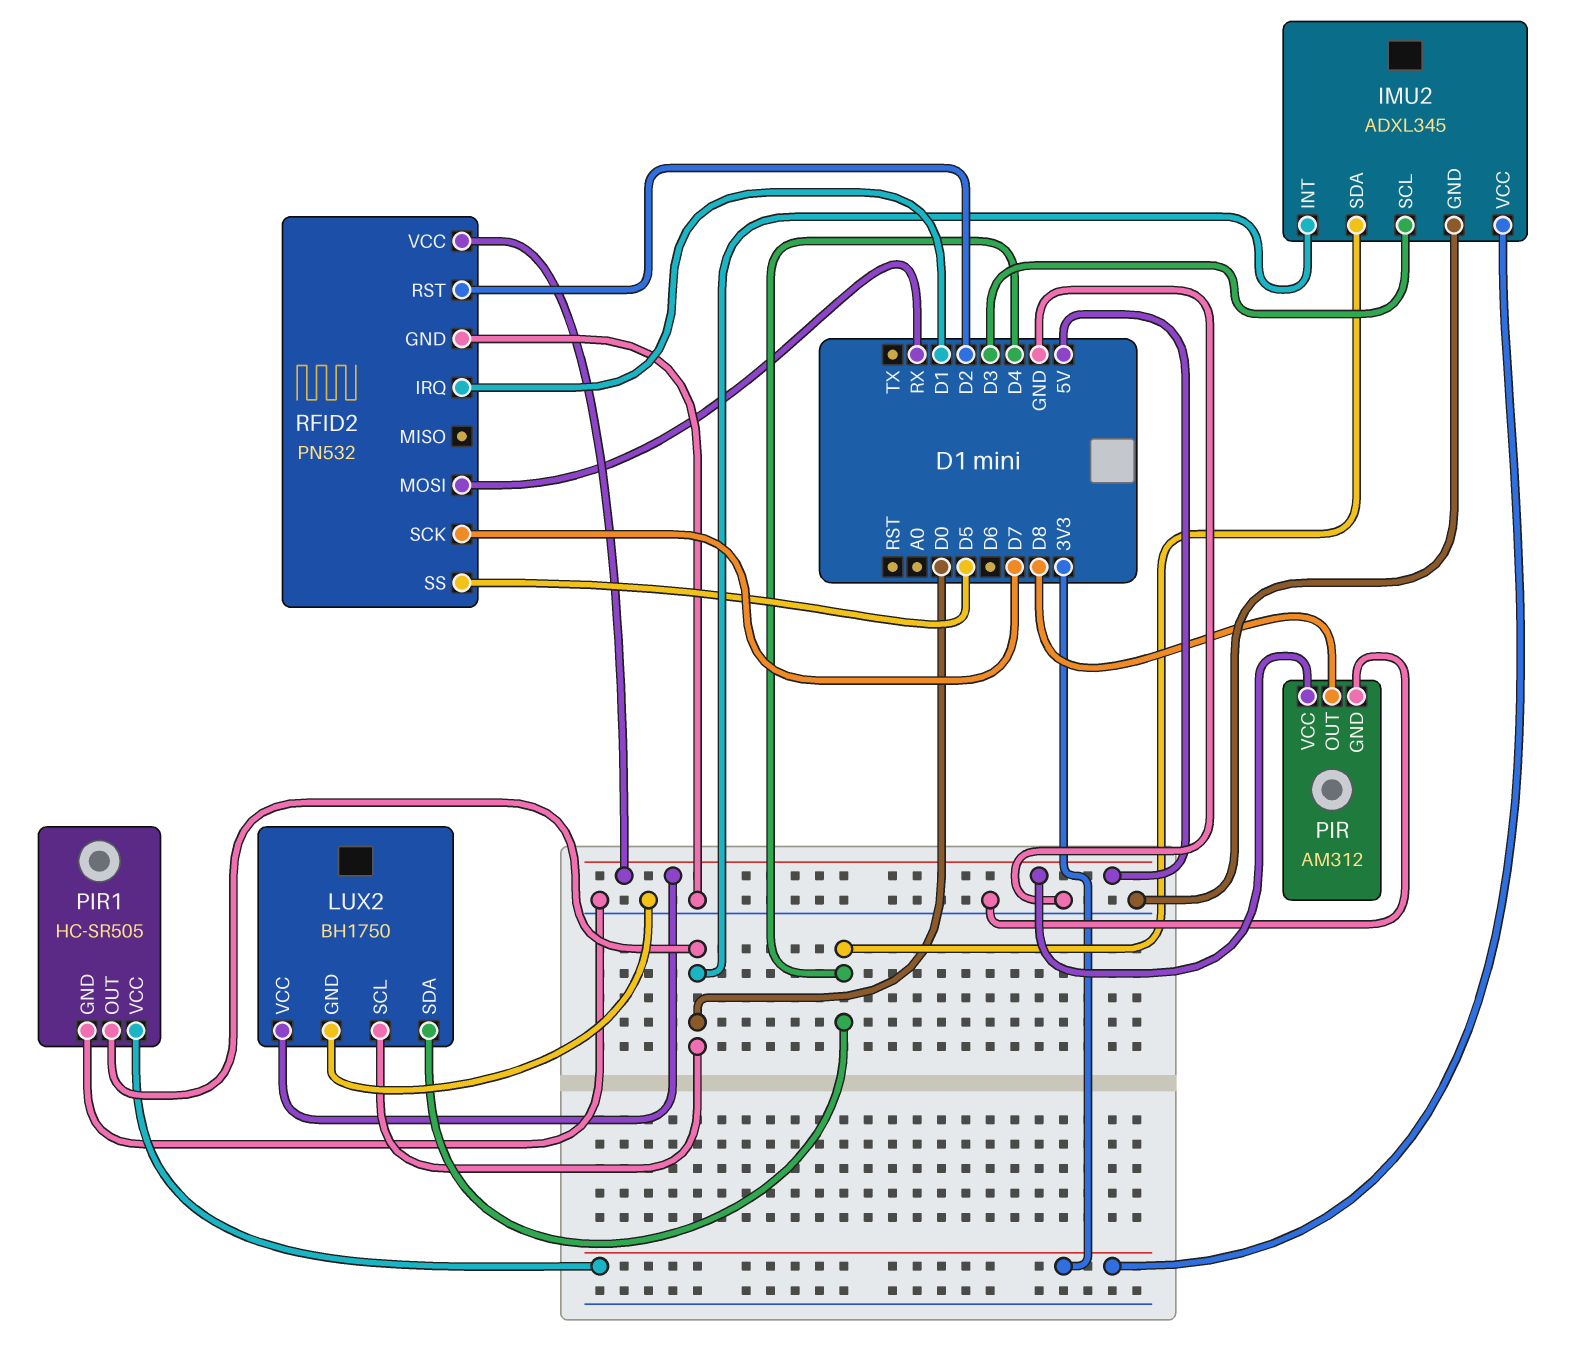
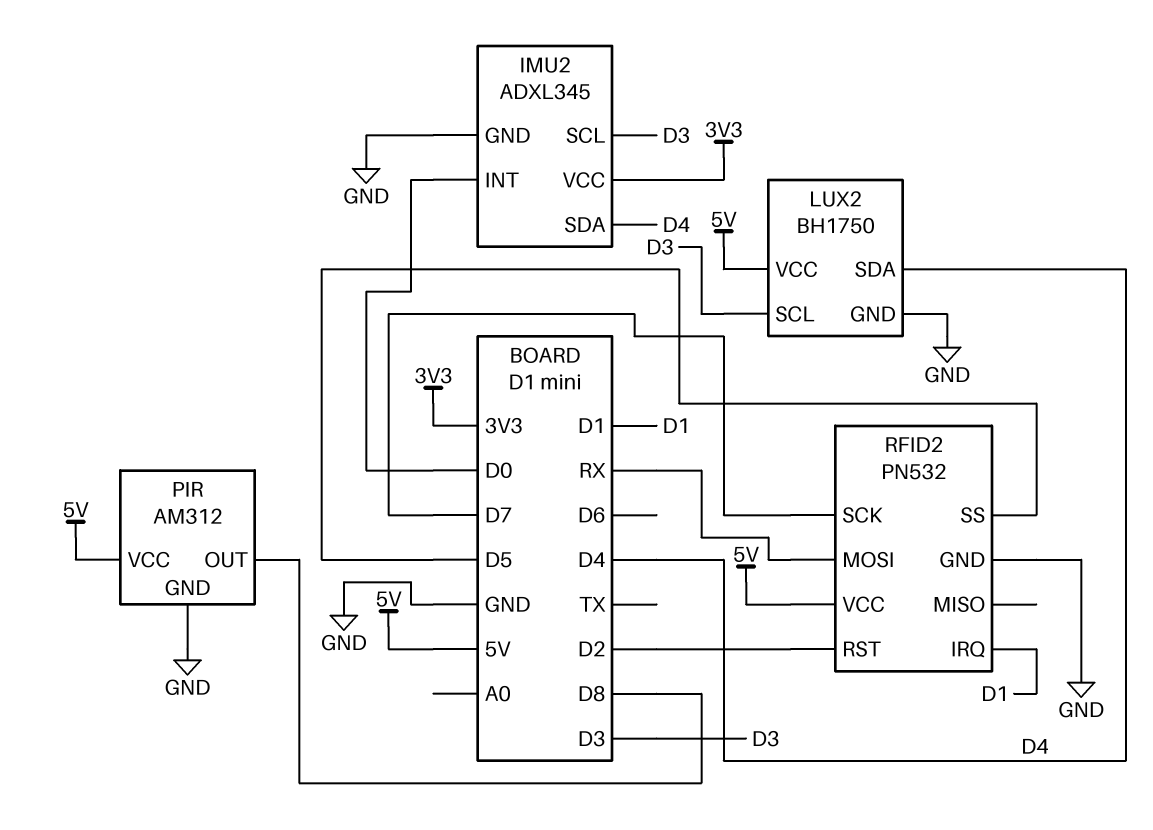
LUX2 pin SCL: D0 -> D3
PIR1: HC-SR505 -> none
PIR1 pin GND: GND -> none
PIR1 pin OUT: D0 -> none
PIR1 pin VCC: 3V3 -> none

